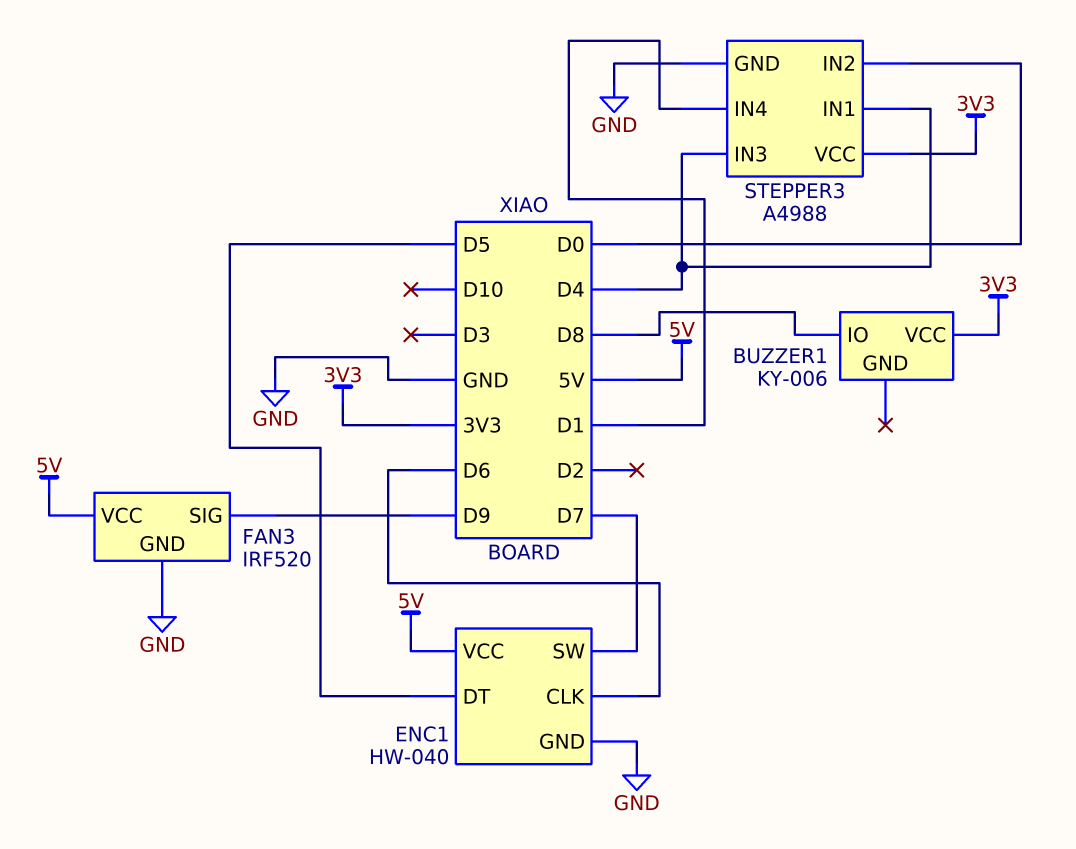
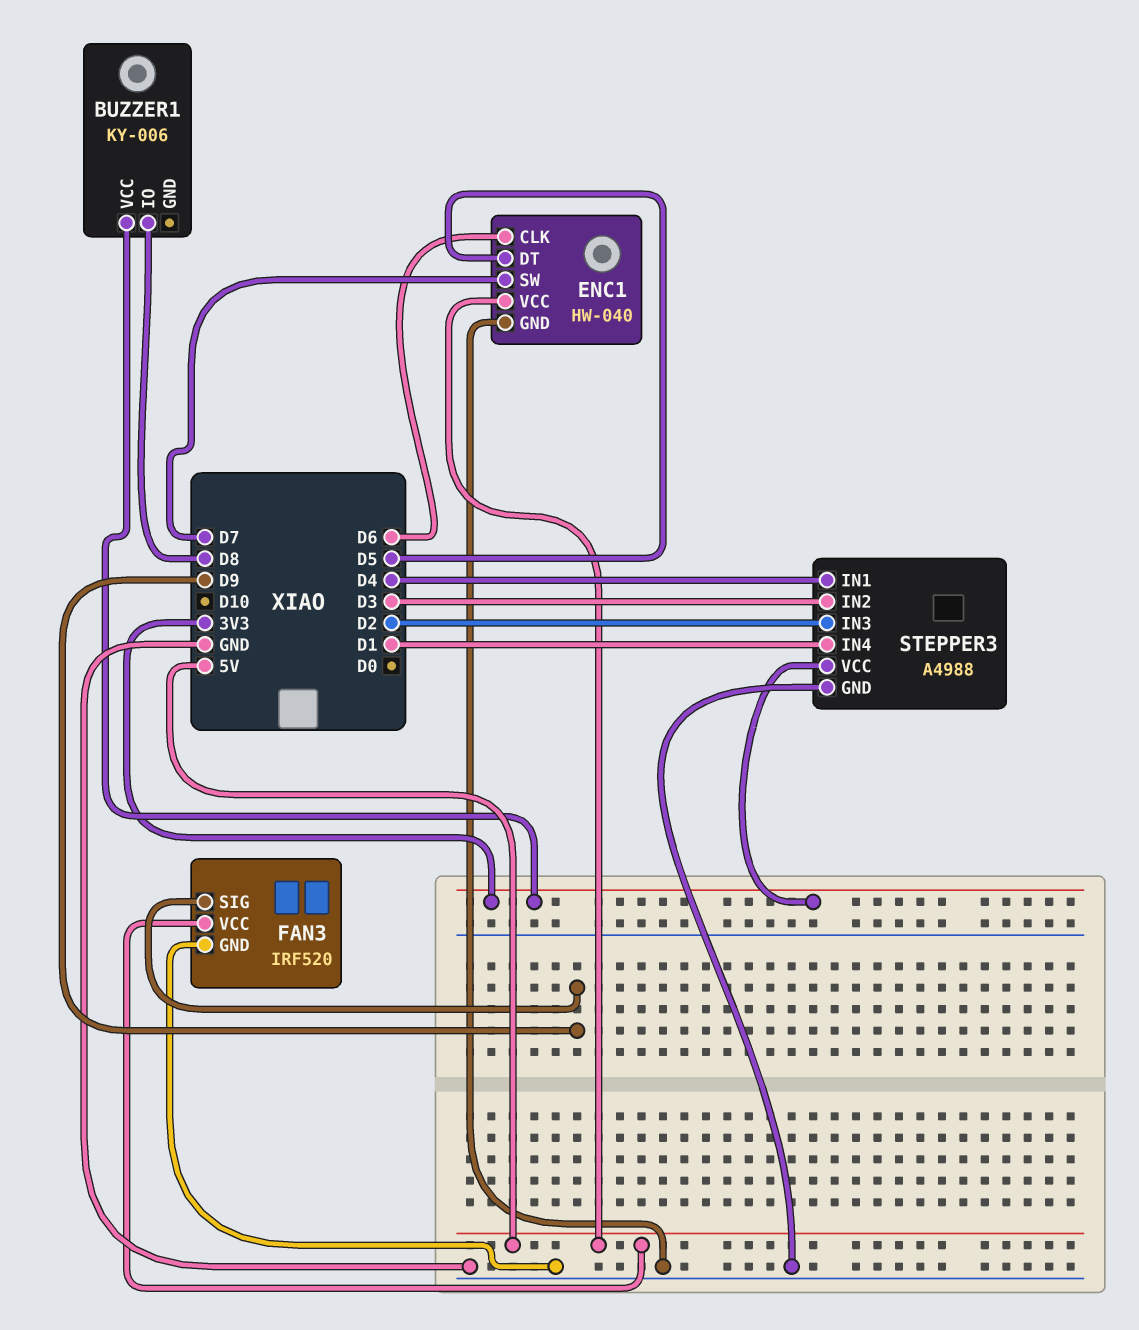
STEPPER3 pin IN2: D0 -> D3
STEPPER3 pin IN3: D4 -> D2

